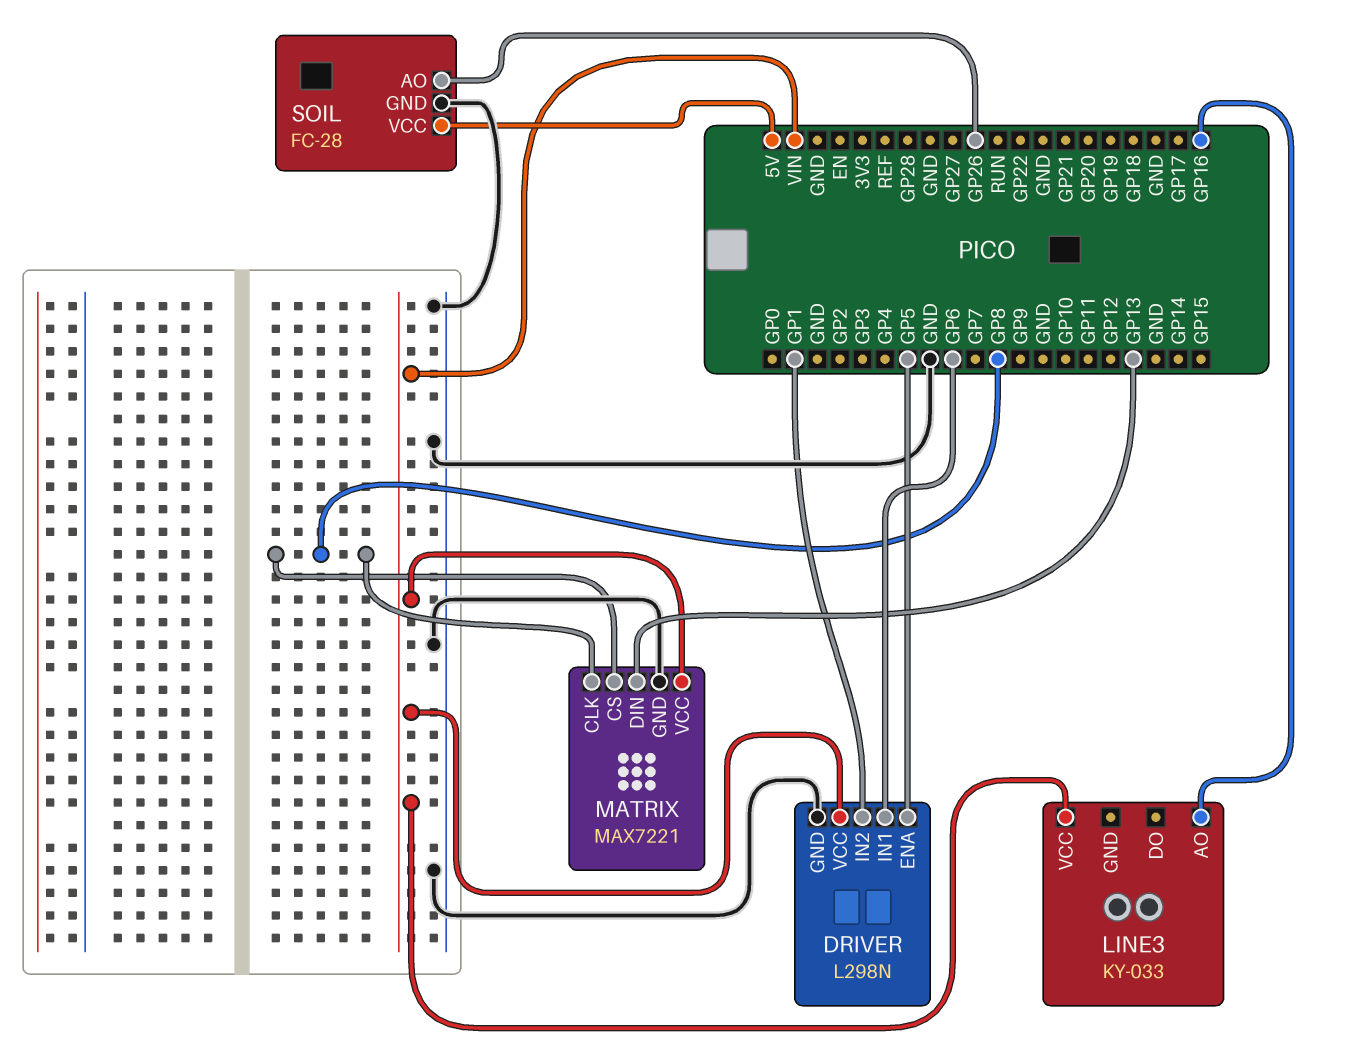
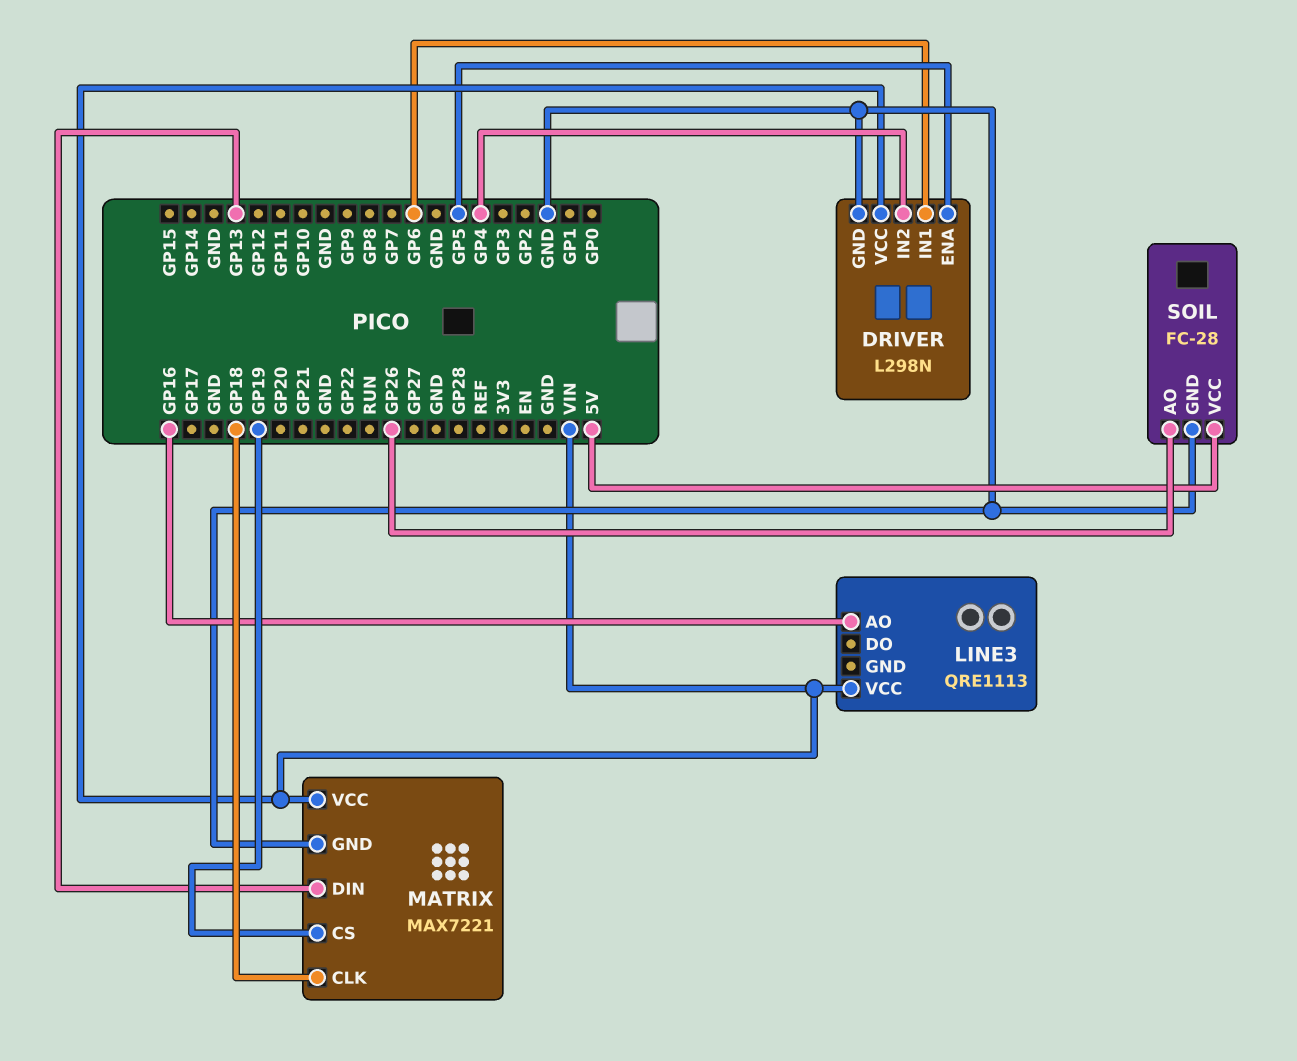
DRIVER pin IN2: GP1 -> GP4
LINE3: KY-033 -> QRE1113
MATRIX pin CLK: GP8 -> GP18
MATRIX pin CS: GP8 -> GP19

